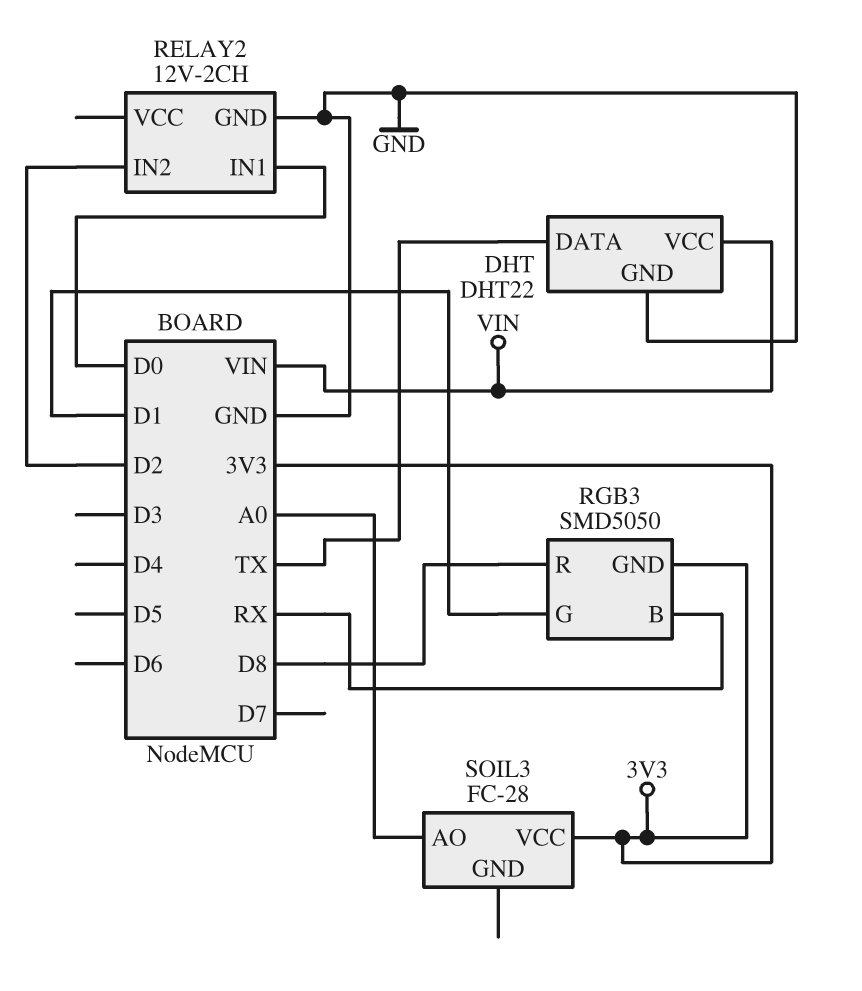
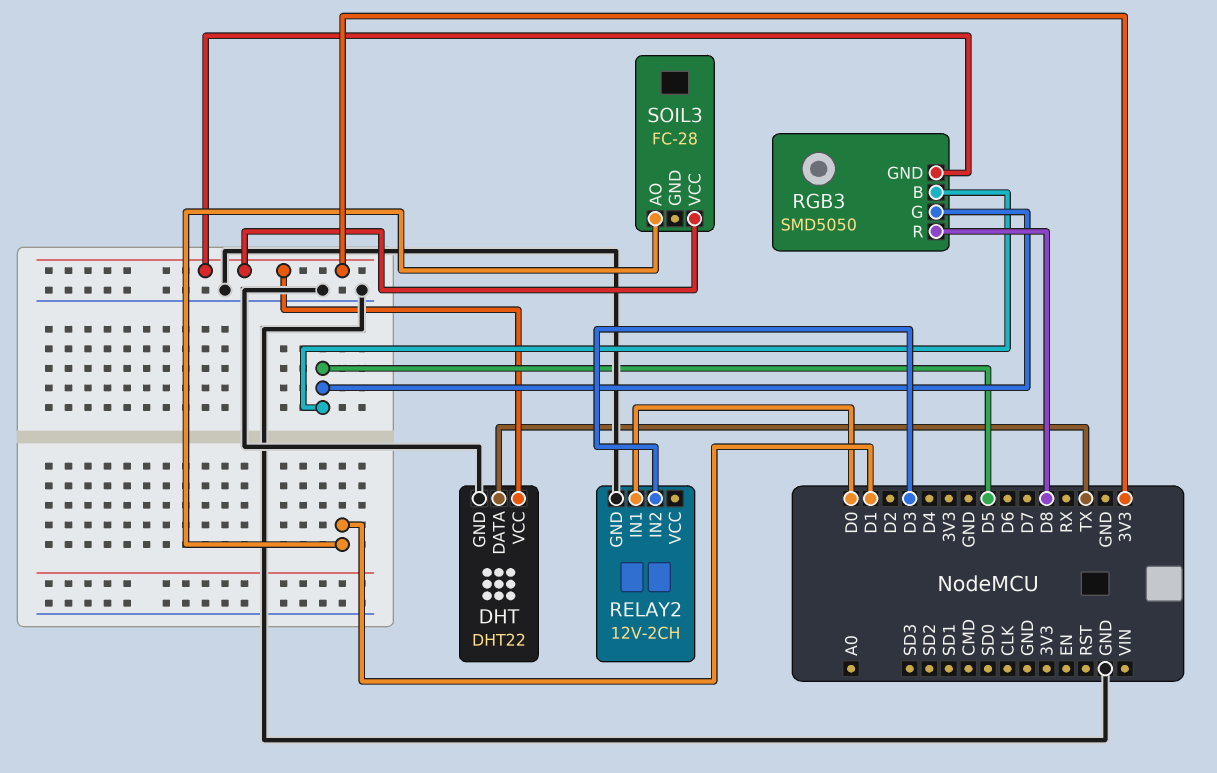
DHT pin VCC: VIN -> 3V3
RELAY2 pin IN2: D2 -> D3
RGB3 pin B: RX -> D5
RGB3 pin G: D1 -> D5
SOIL3 pin AO: A0 -> D1

